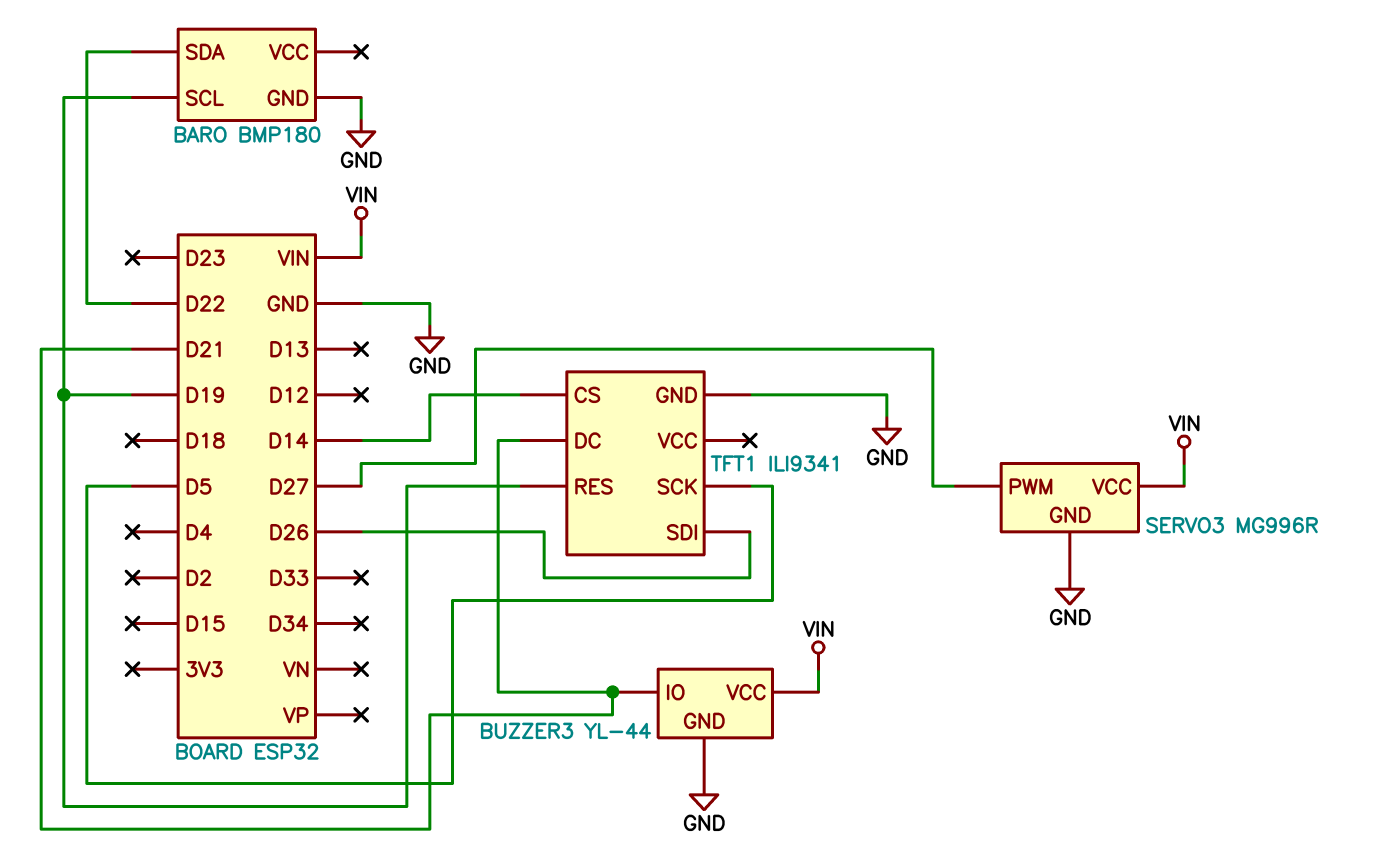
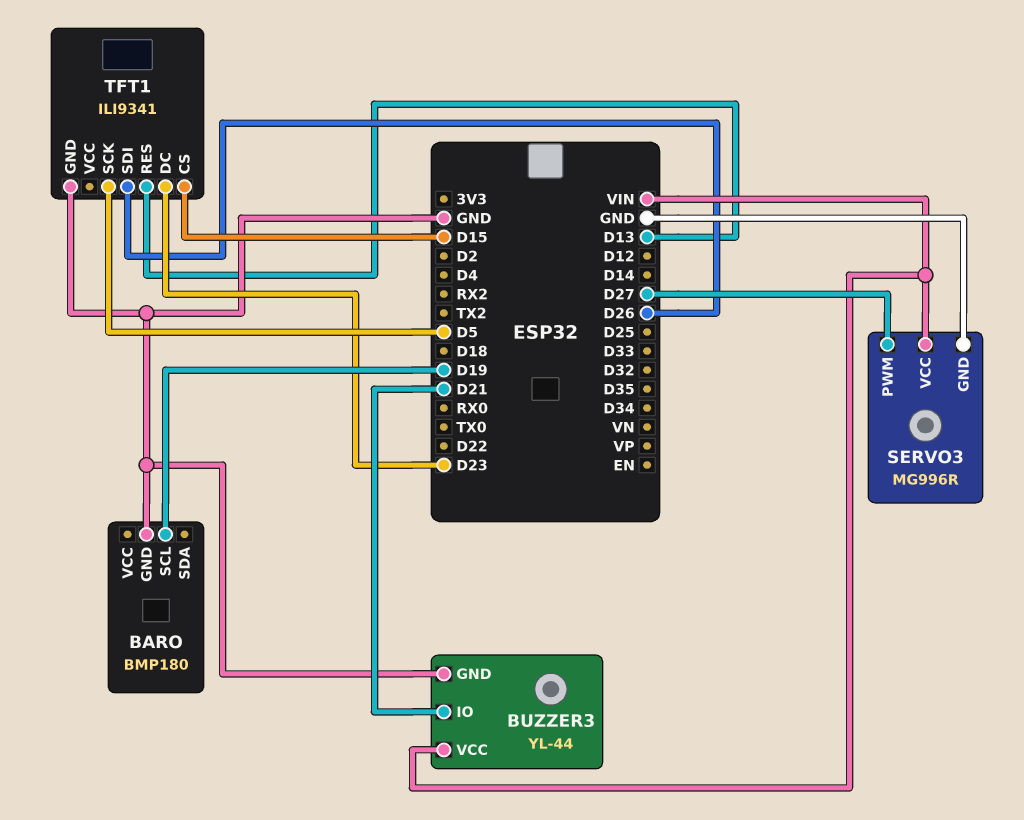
BARO pin SDA: D22 -> none
TFT1 pin CS: D14 -> D15
TFT1 pin DC: D21 -> D23
TFT1 pin RES: D19 -> D13

